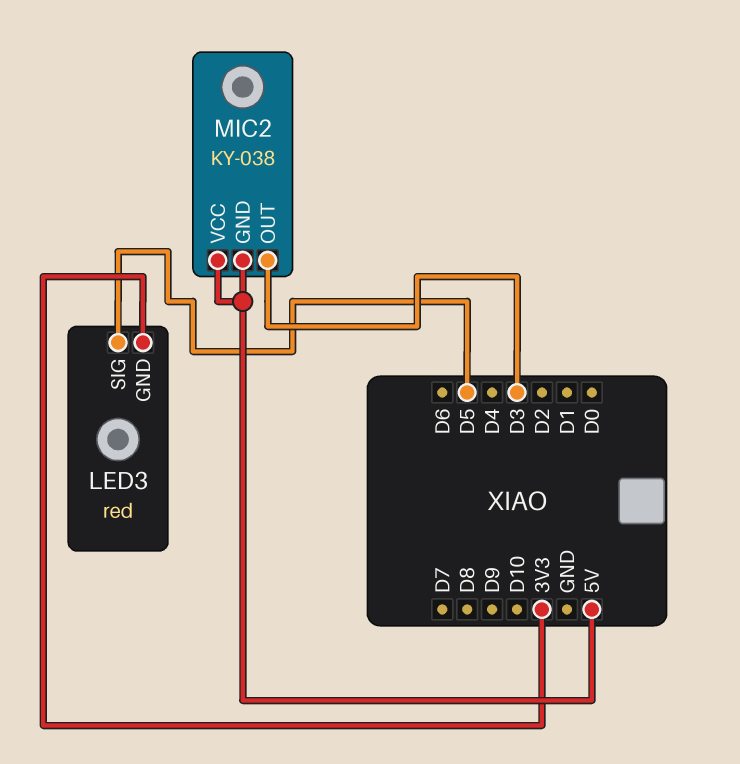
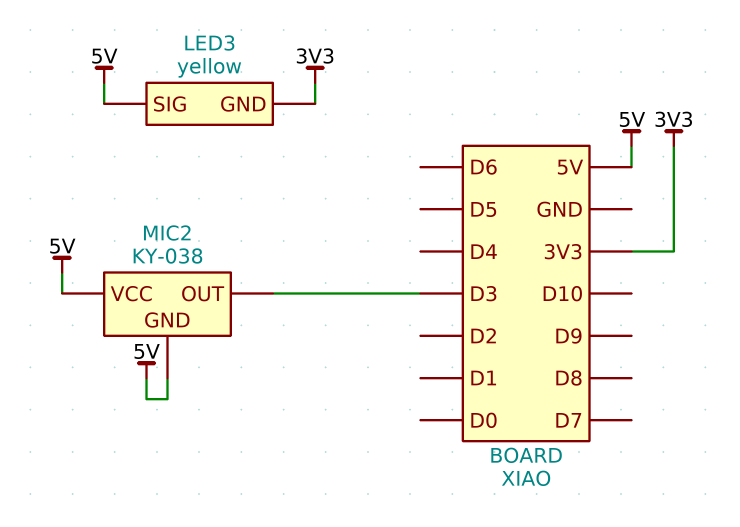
LED3: red -> yellow
LED3 pin SIG: D5 -> 5V

